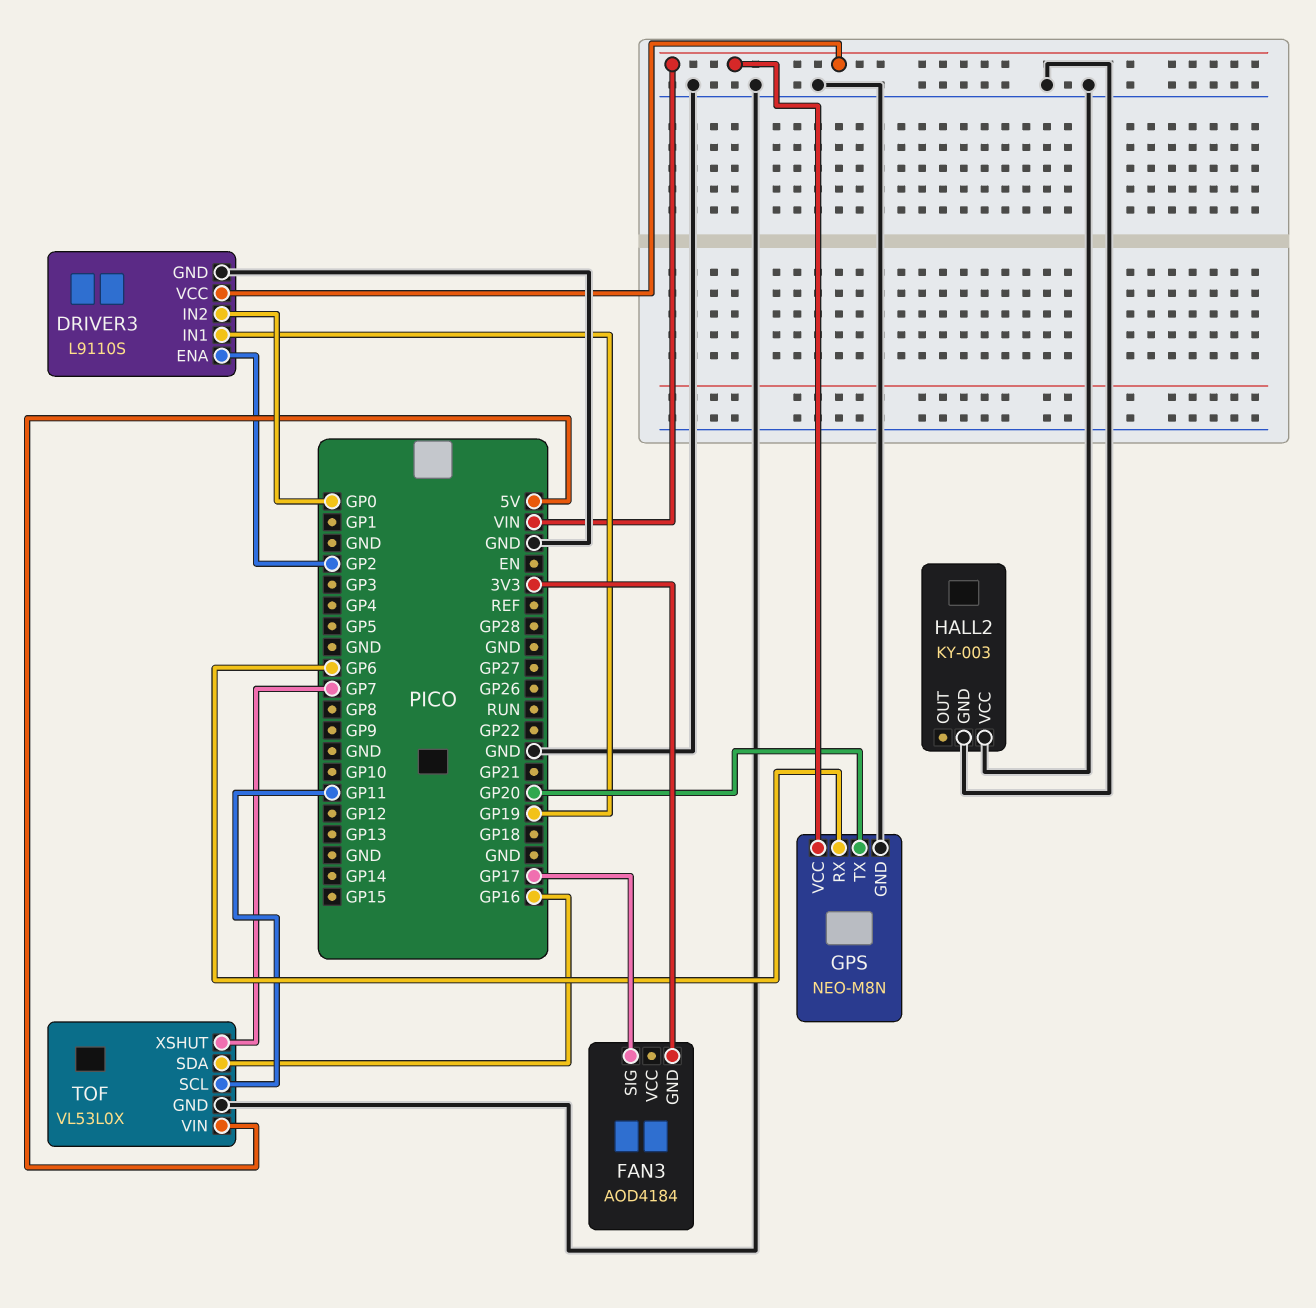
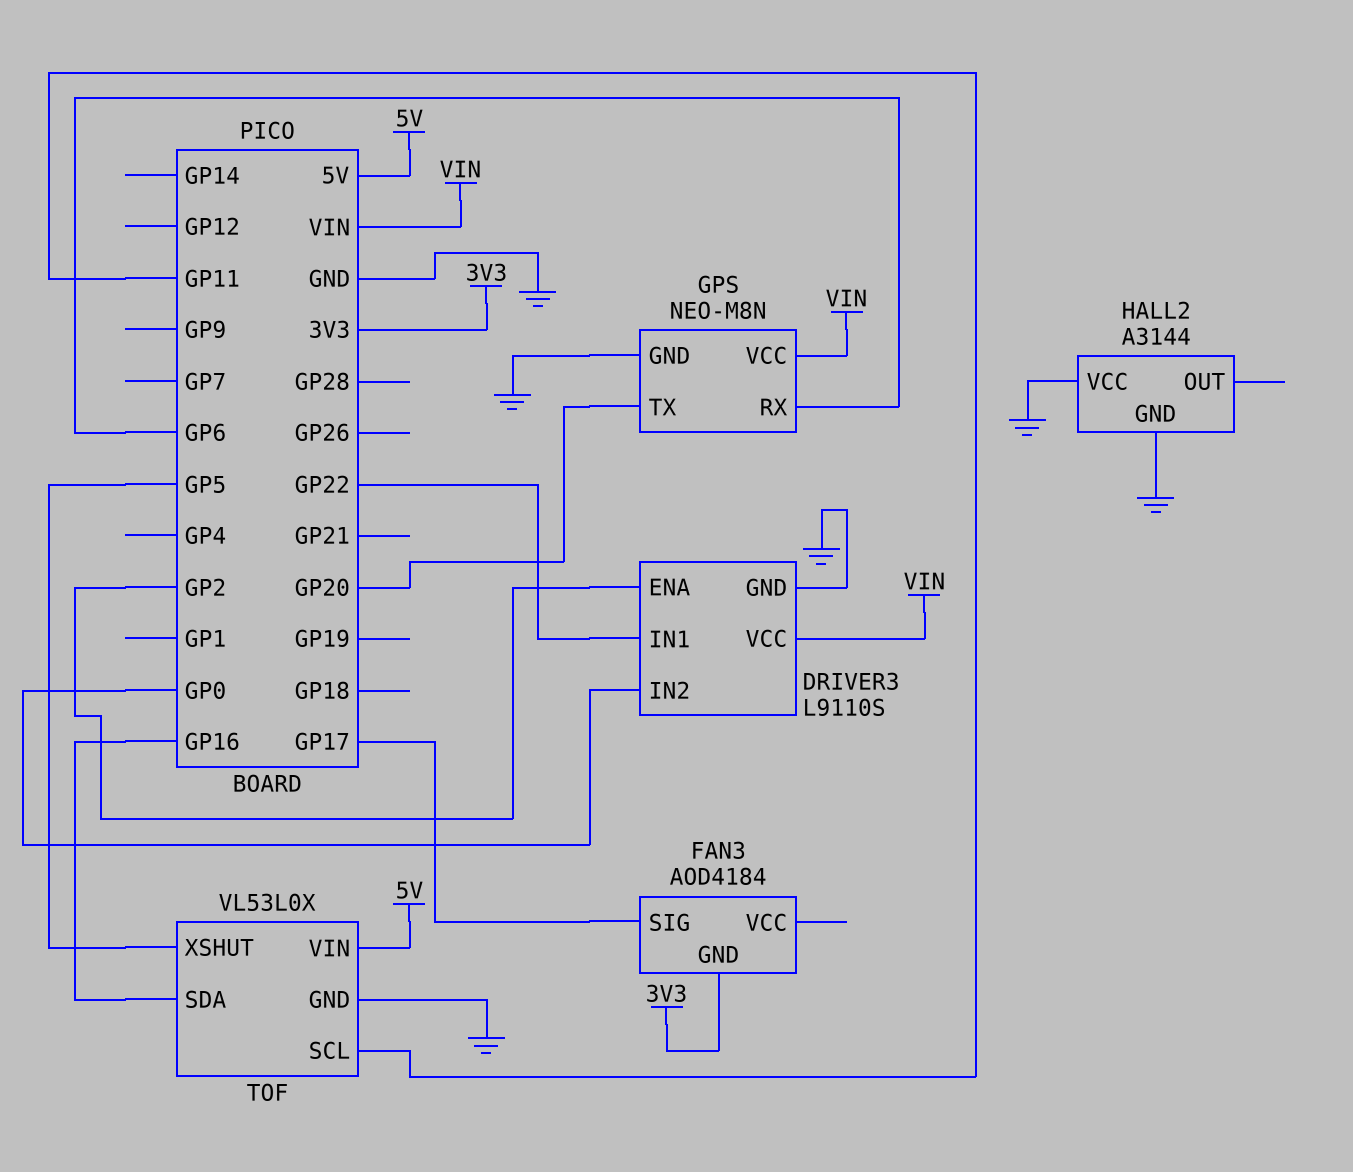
DRIVER3 pin IN1: GP19 -> GP22
HALL2: KY-003 -> A3144
TOF pin XSHUT: GP7 -> GP5

